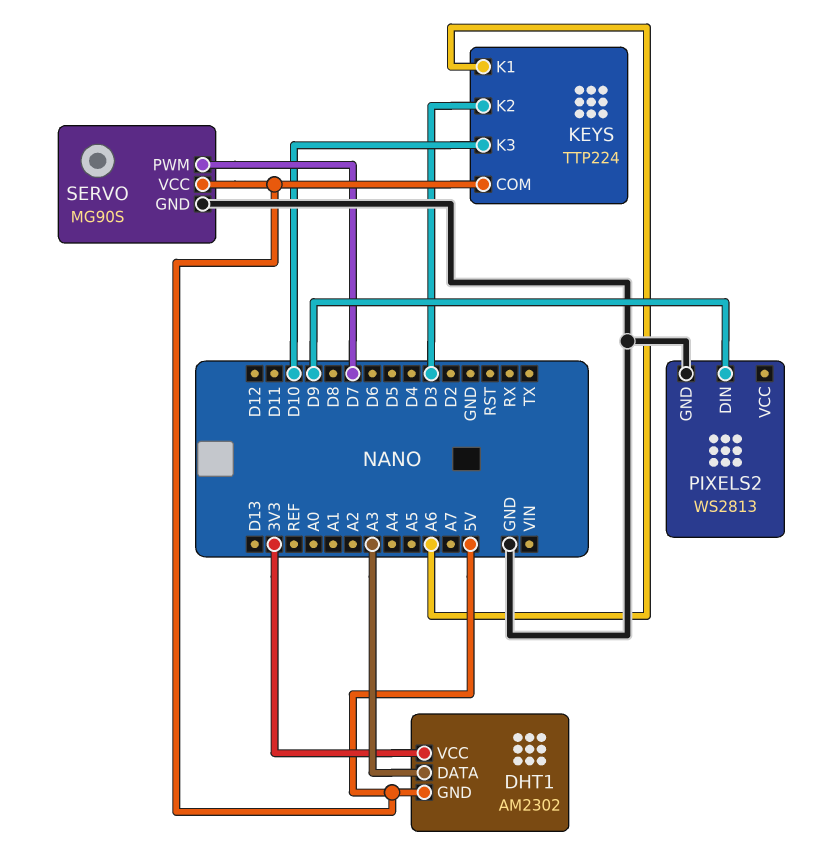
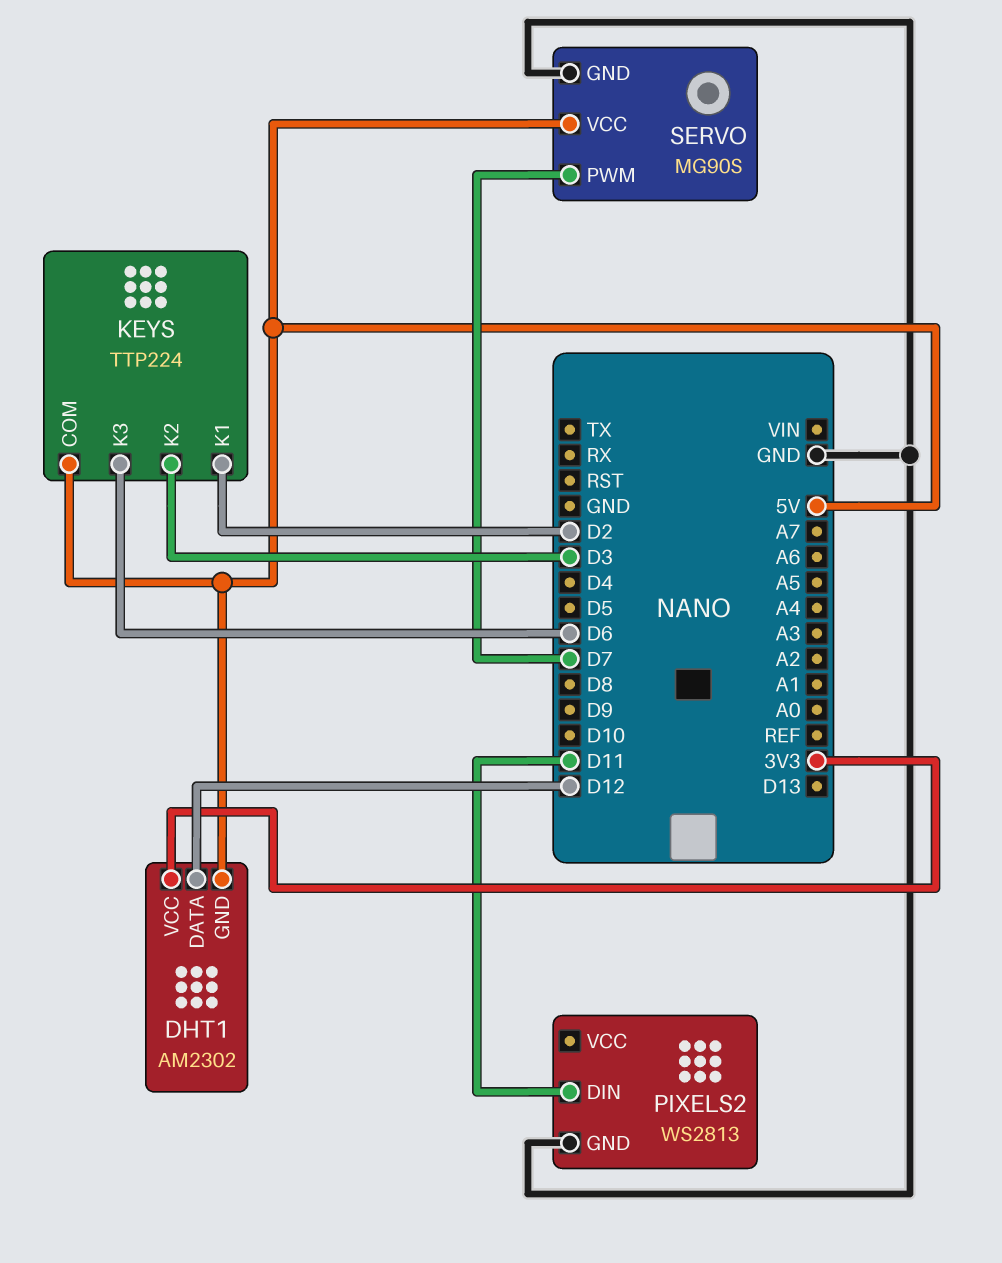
DHT1 pin DATA: A3 -> D12
KEYS pin K1: A6 -> D2
KEYS pin K3: D10 -> D6
PIXELS2 pin DIN: D9 -> D11

